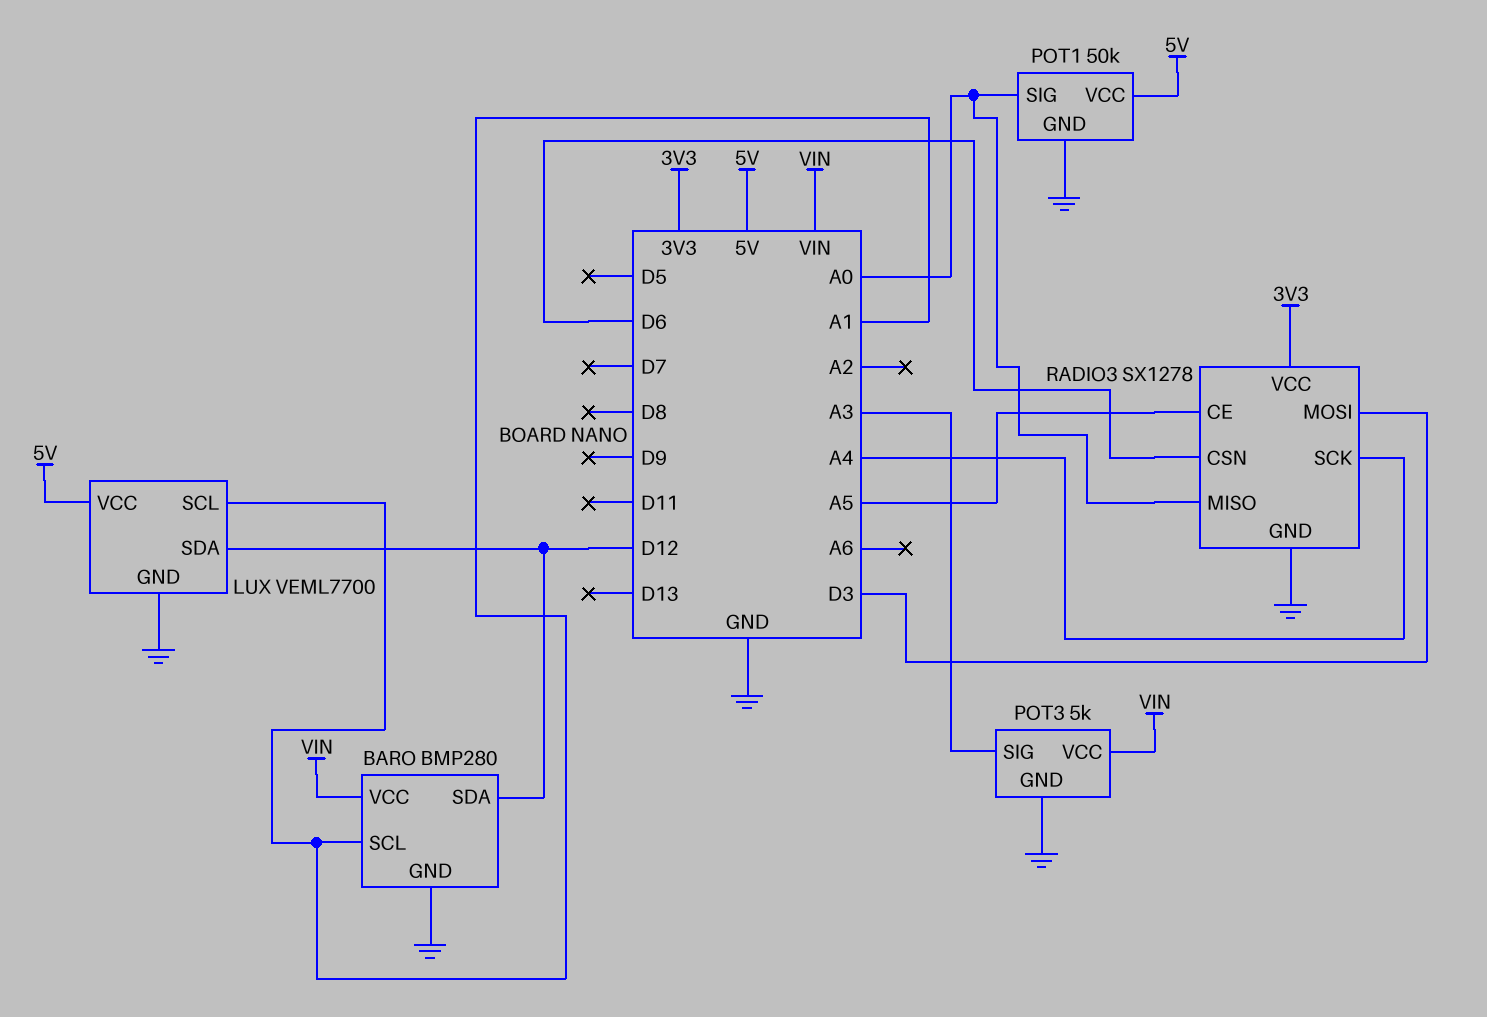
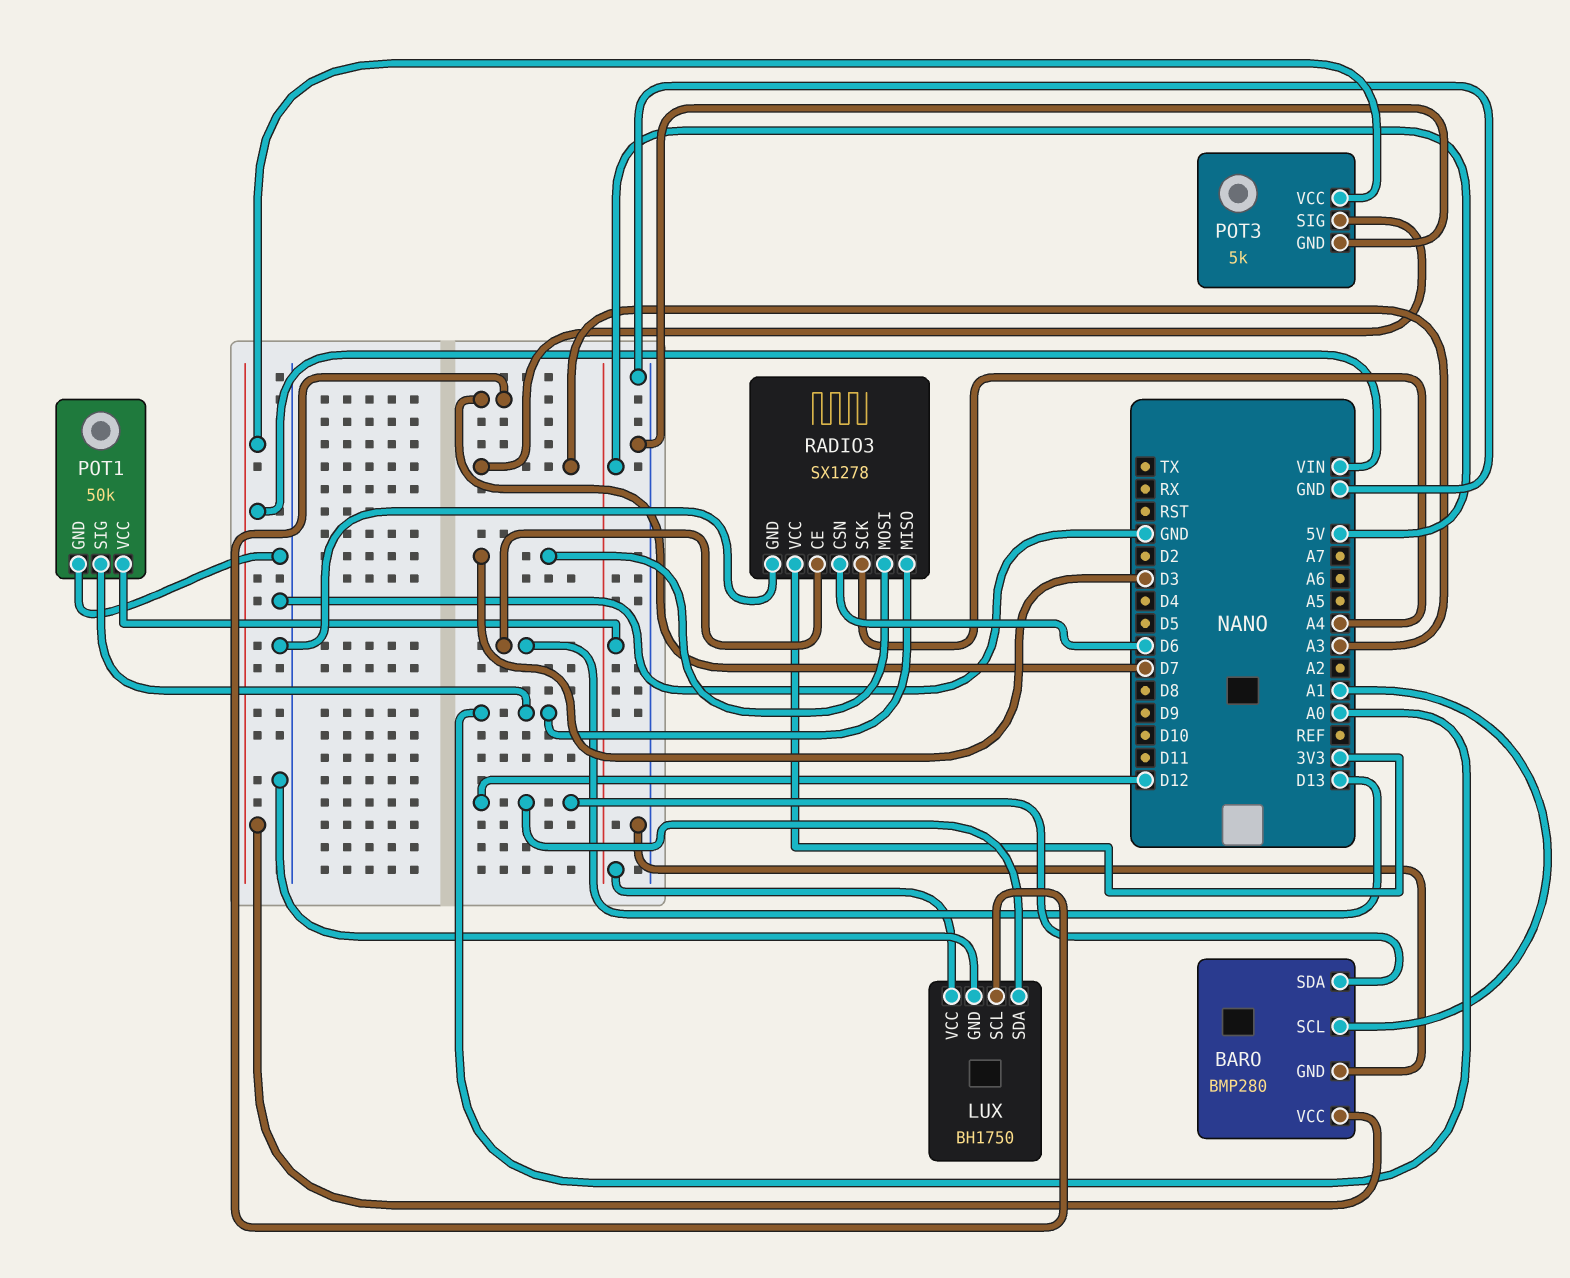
LUX: VEML7700 -> BH1750
LUX pin SCL: A1 -> D7
RADIO3 pin CE: A5 -> D13

